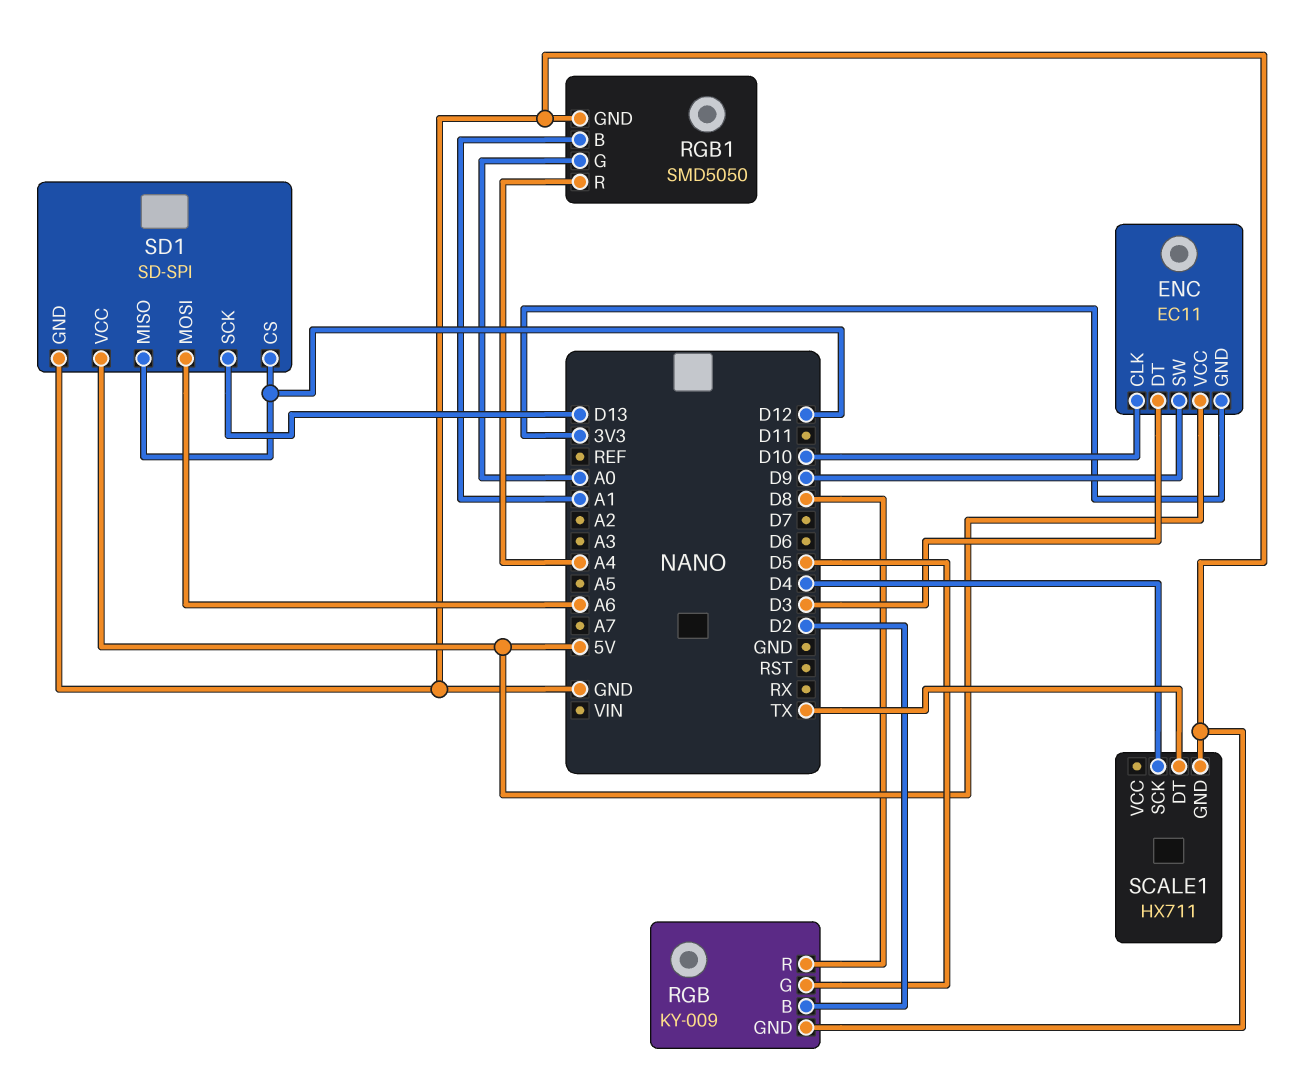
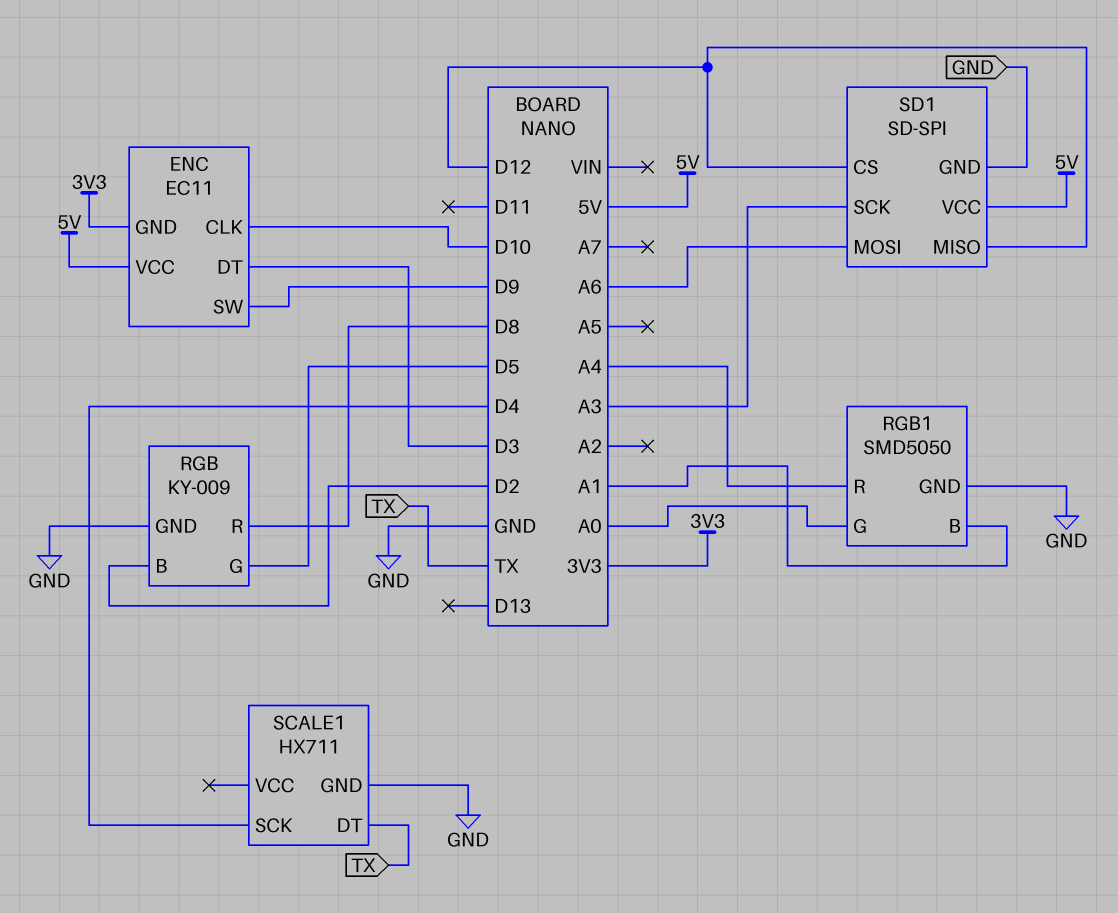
SD1 pin SCK: D13 -> A3

